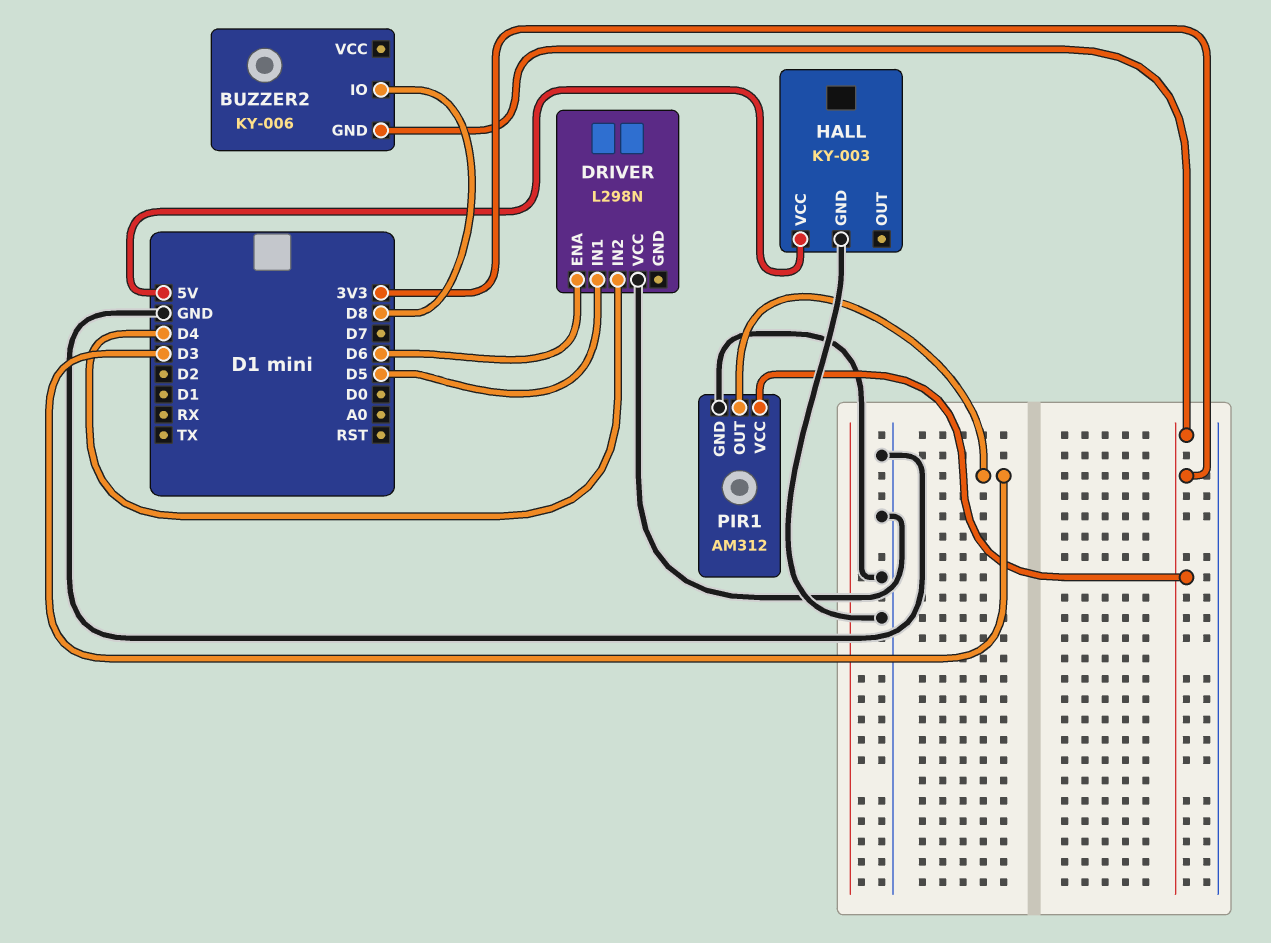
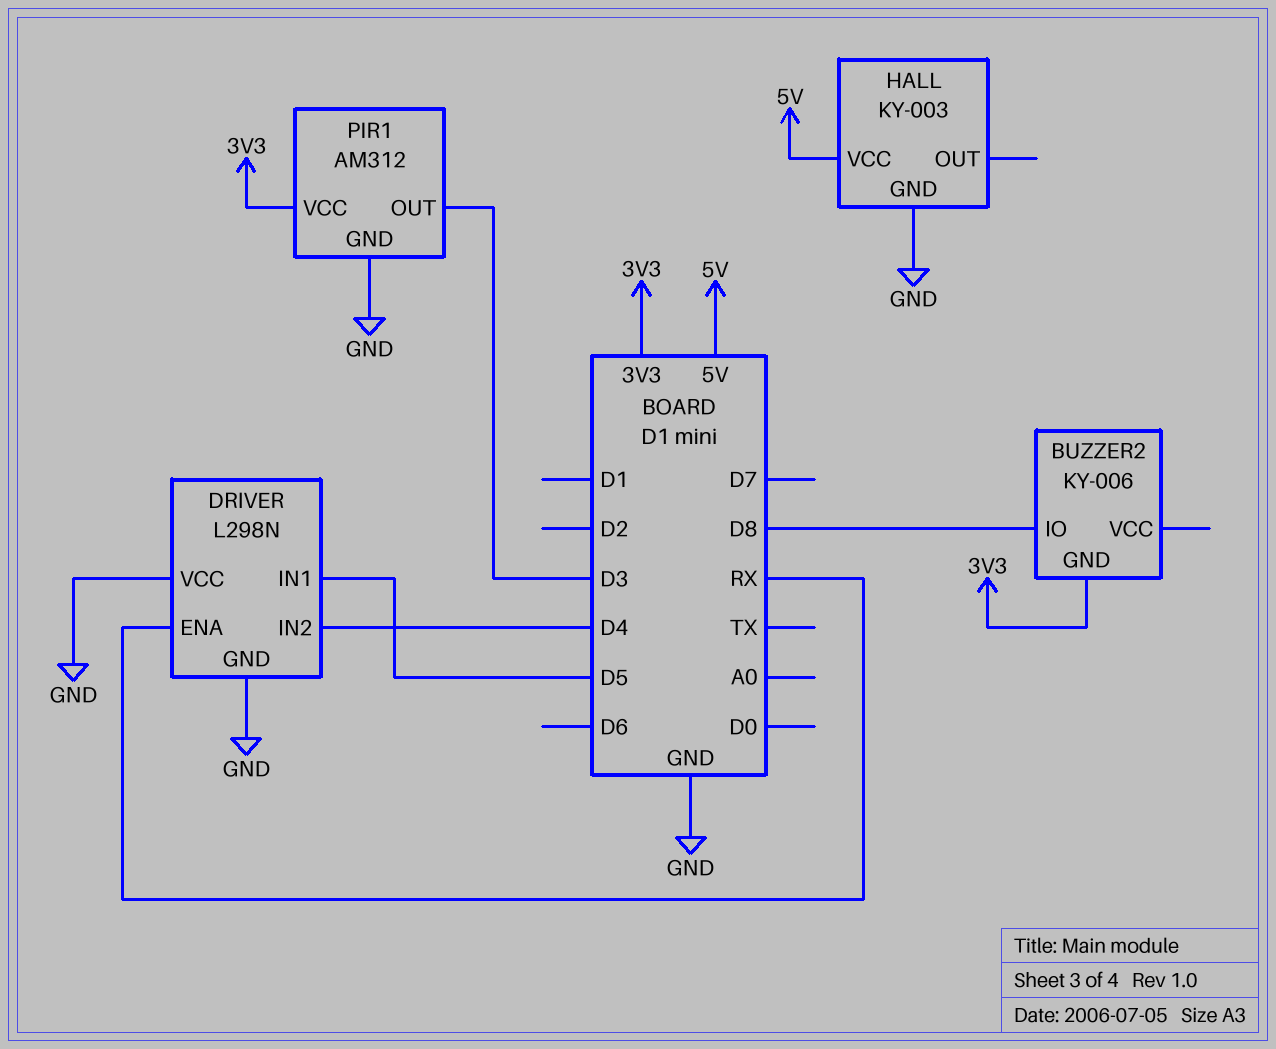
DRIVER pin ENA: D6 -> RX
DRIVER pin GND: none -> GND

